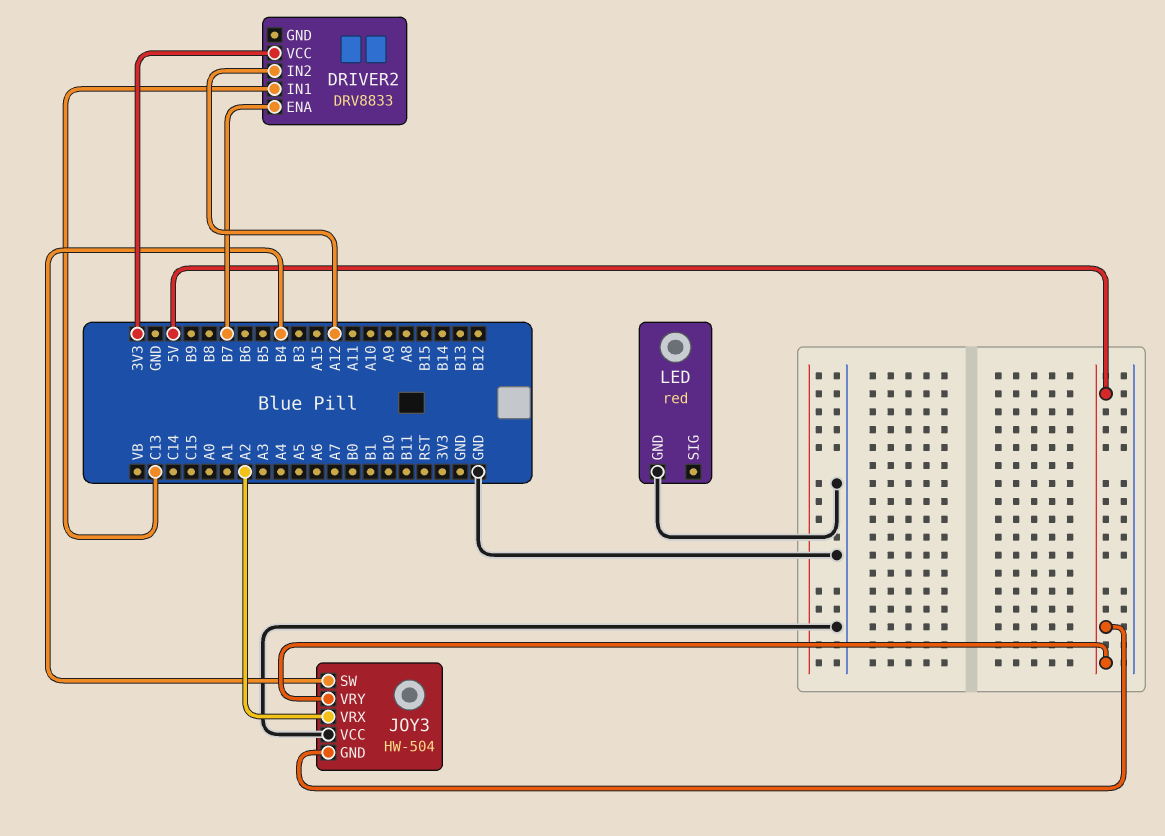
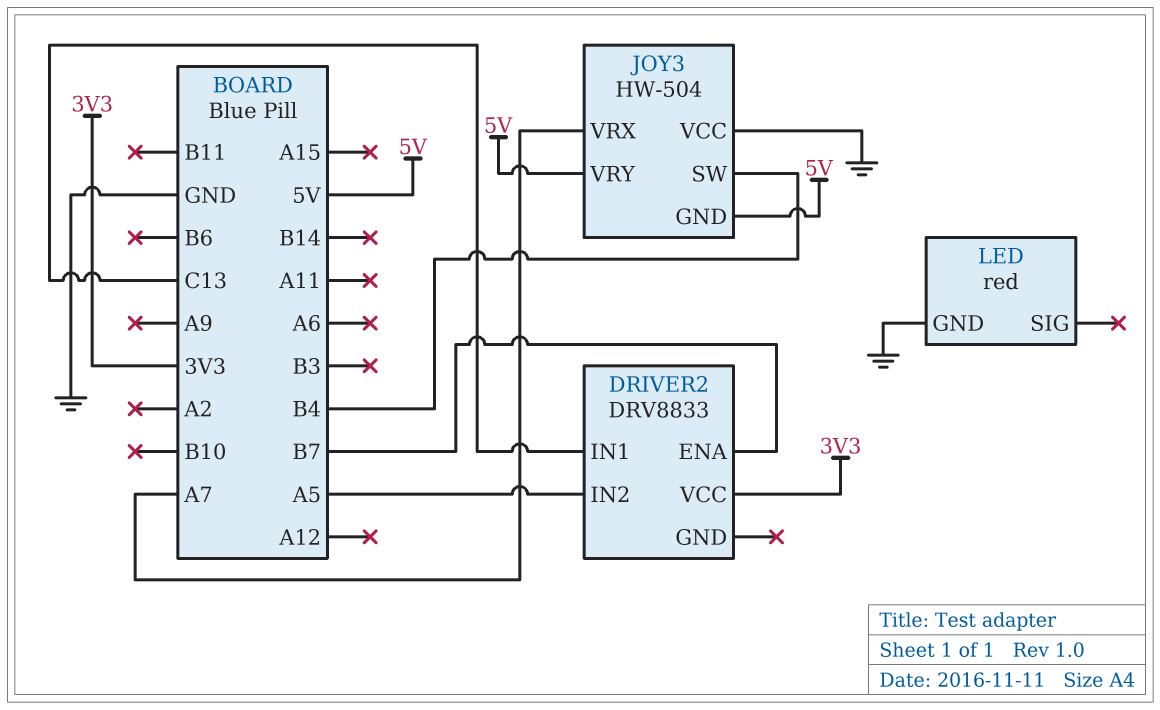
DRIVER2 pin IN2: A12 -> A5
JOY3 pin VRX: A2 -> A7

